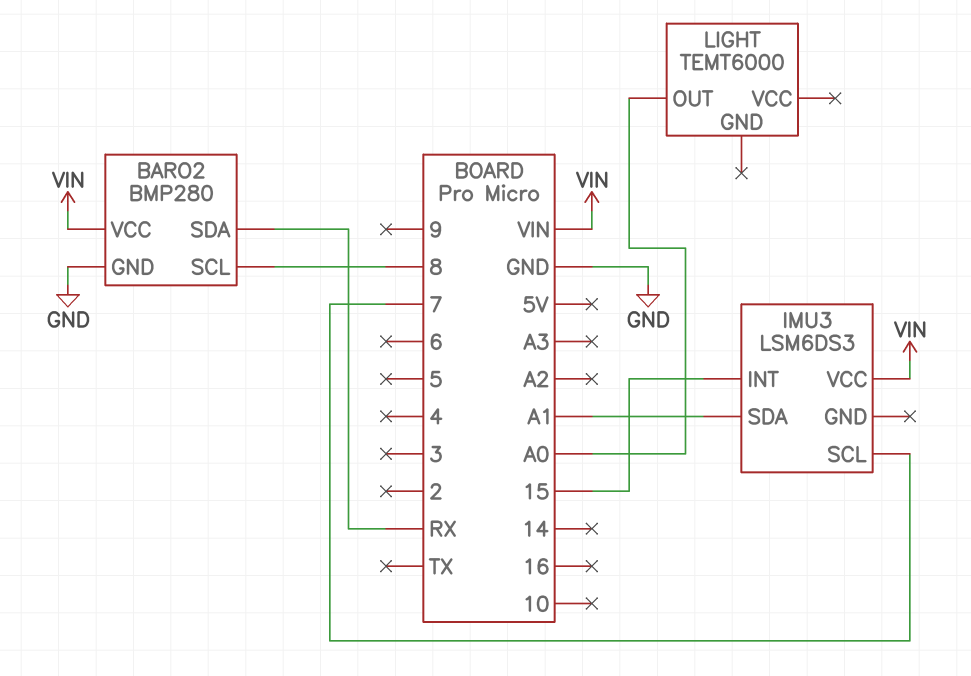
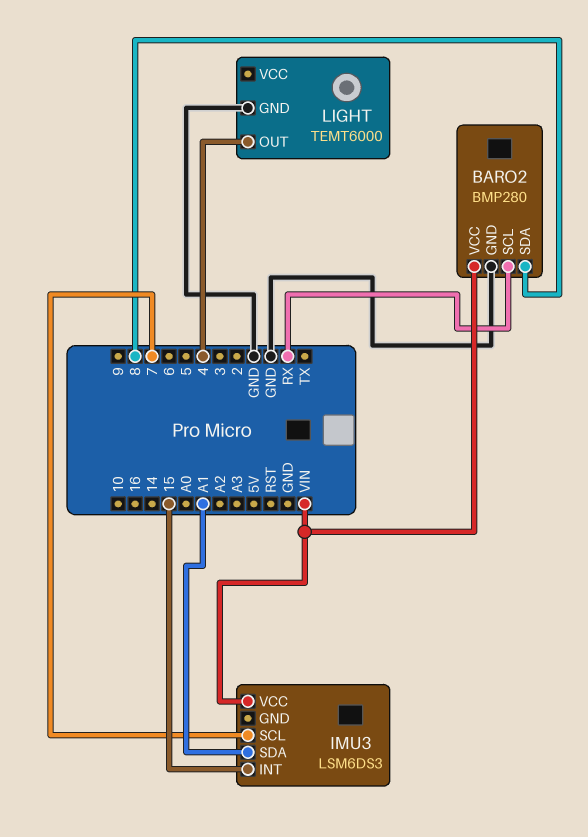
BARO2 pin SCL: 8 -> RX
BARO2 pin SDA: RX -> 8
LIGHT pin GND: none -> GND
LIGHT pin OUT: A0 -> 4

